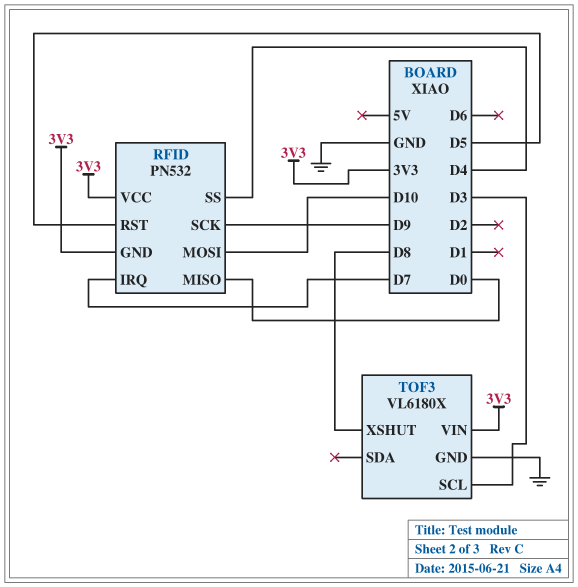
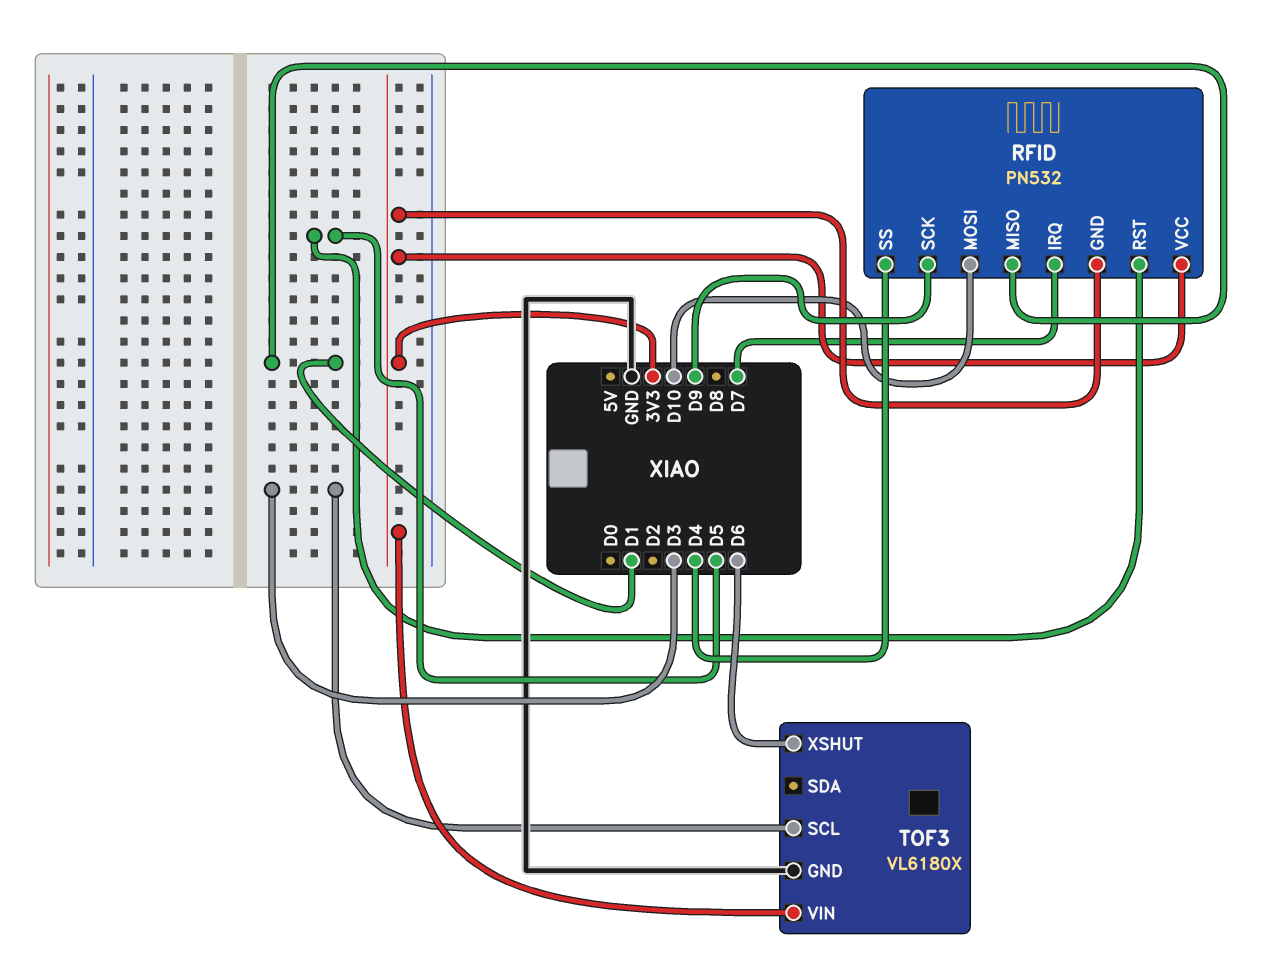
RFID pin MISO: D0 -> D1
TOF3 pin XSHUT: D8 -> D6

